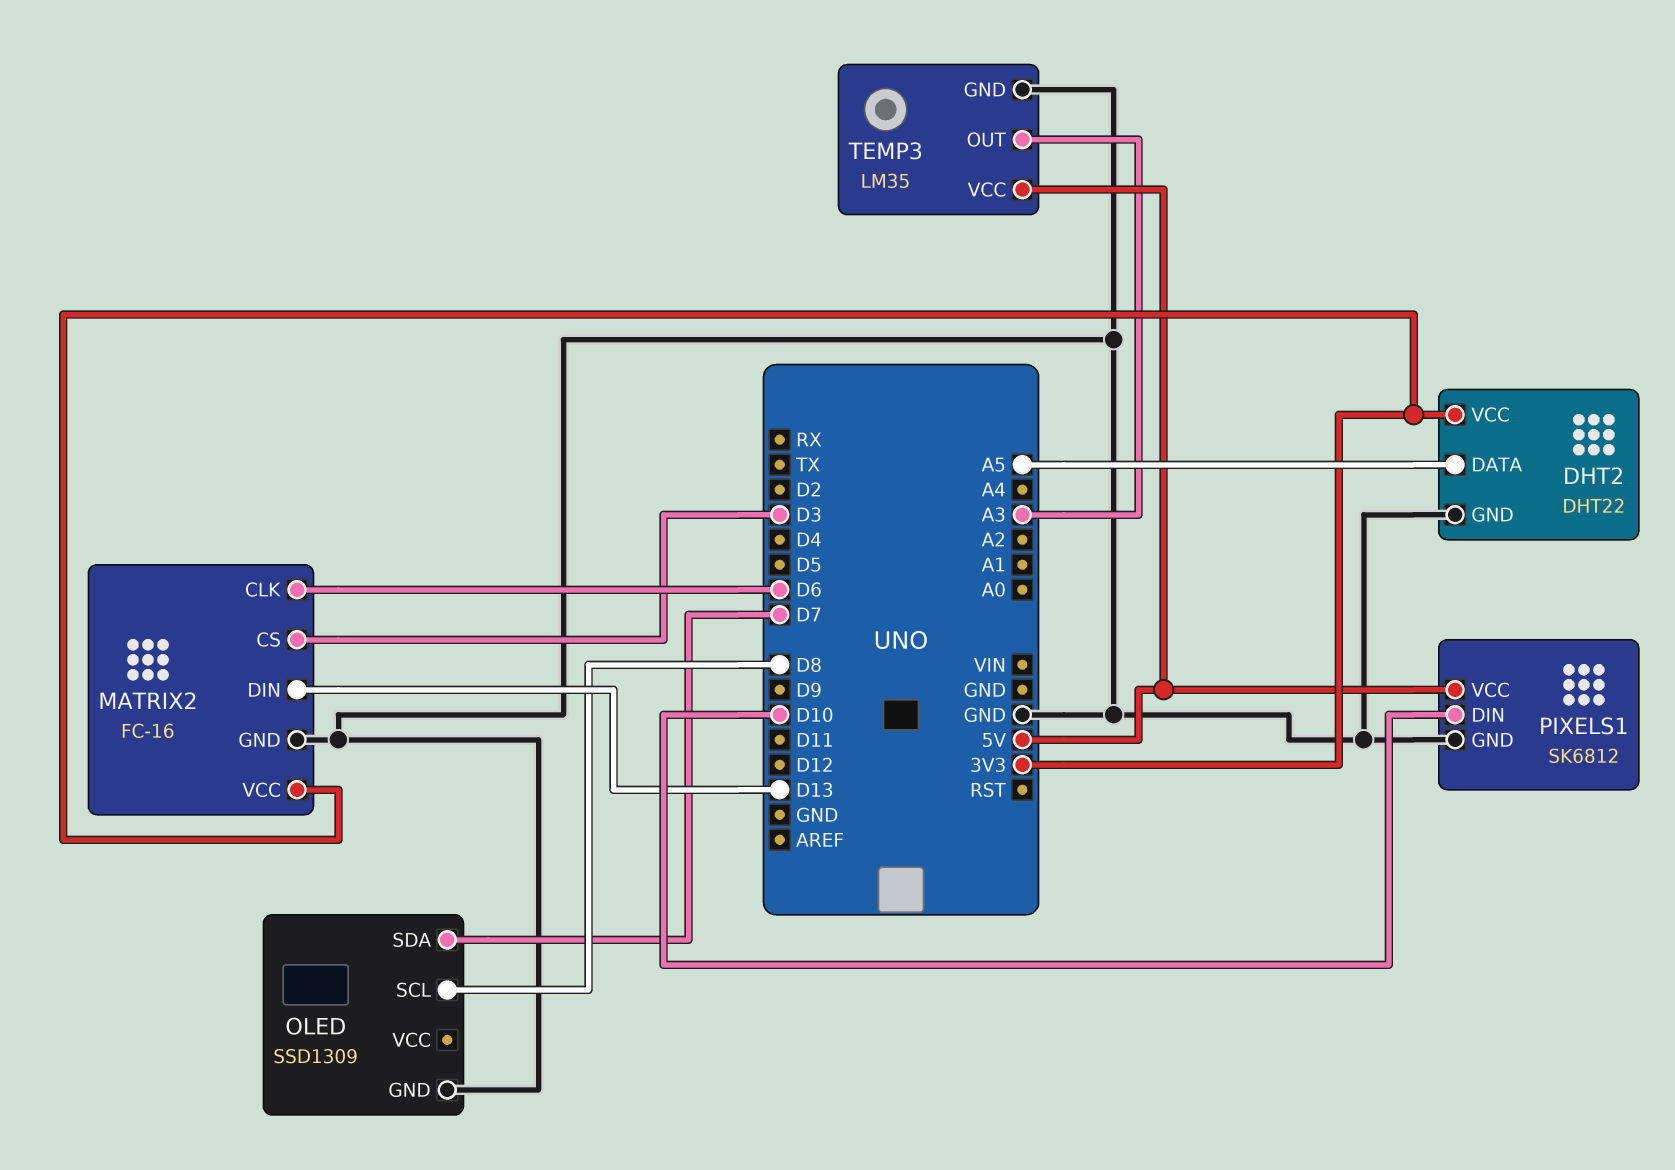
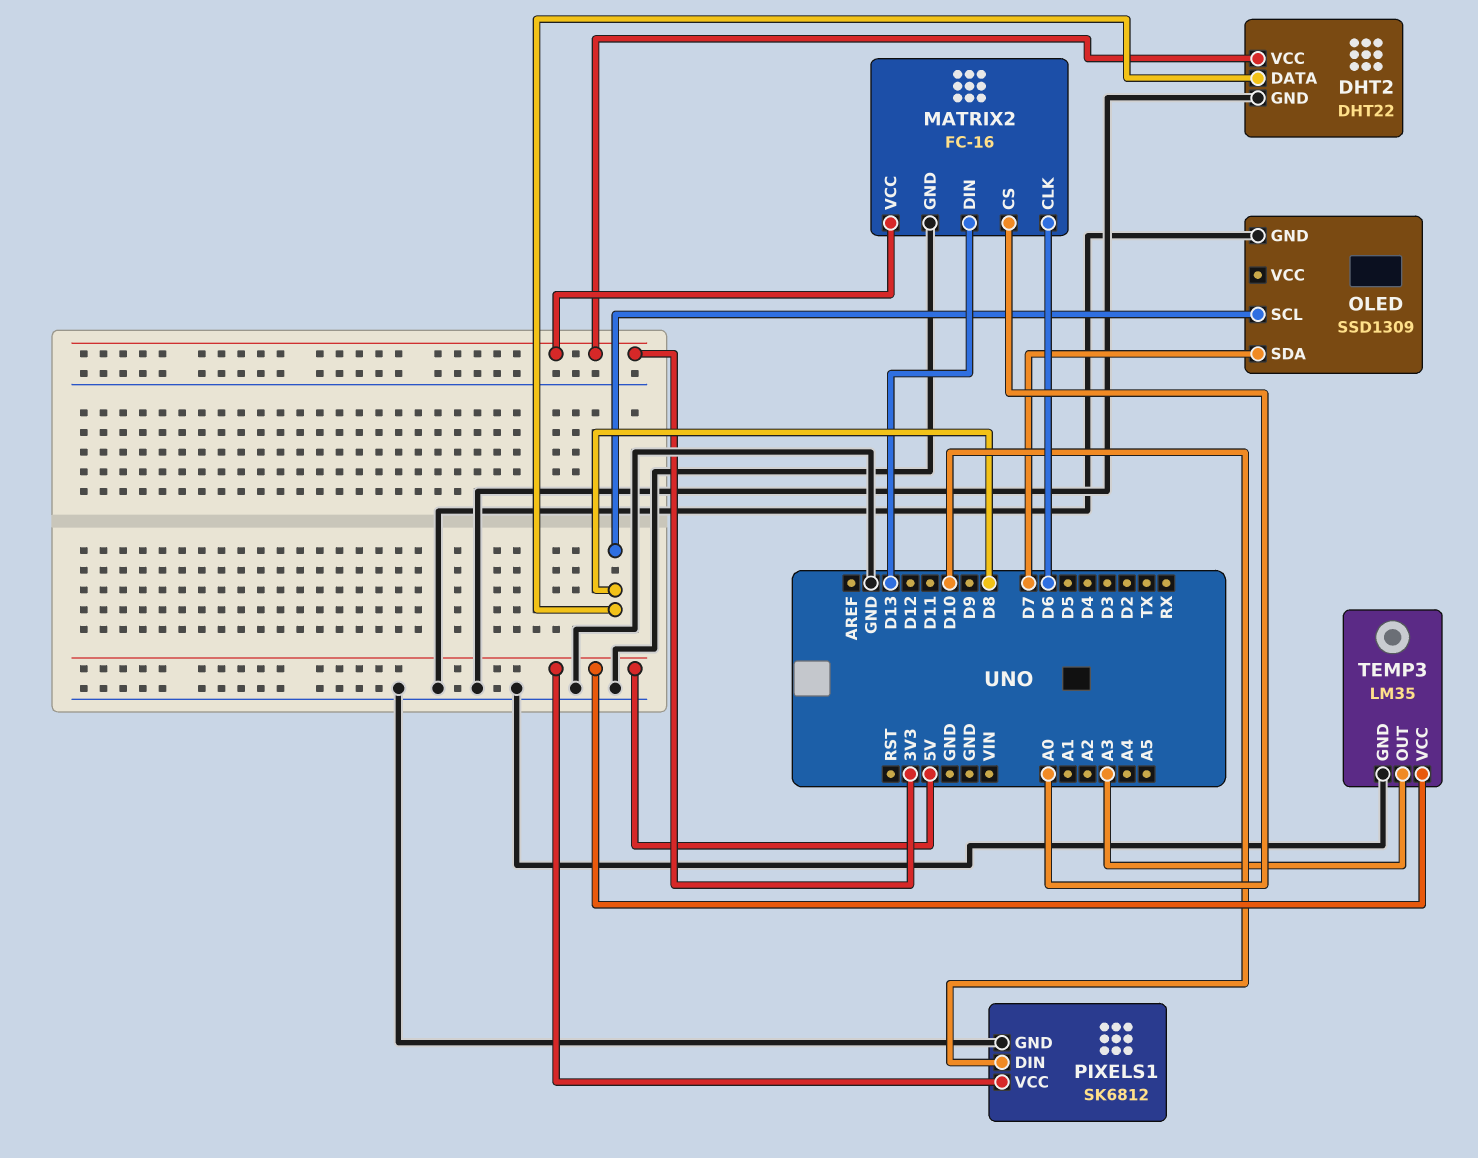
DHT2 pin DATA: A5 -> D8
MATRIX2 pin CS: D3 -> A0

